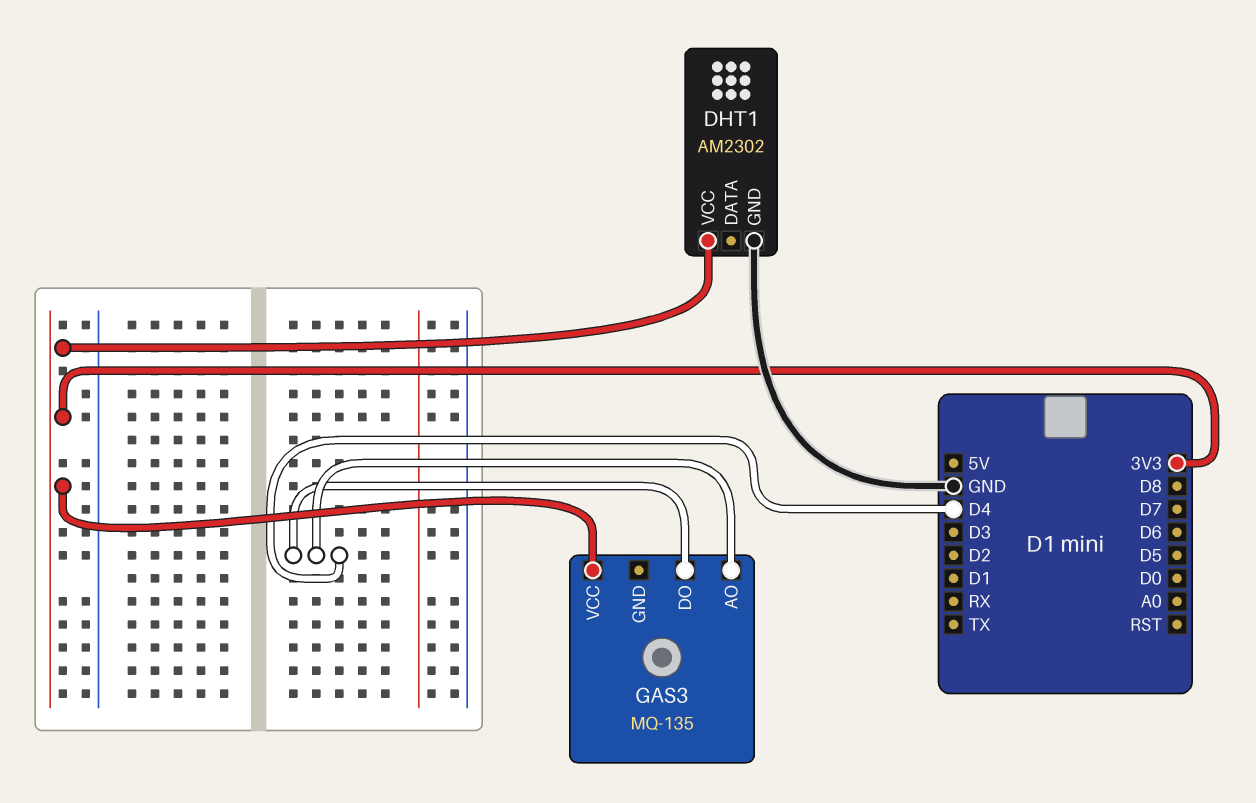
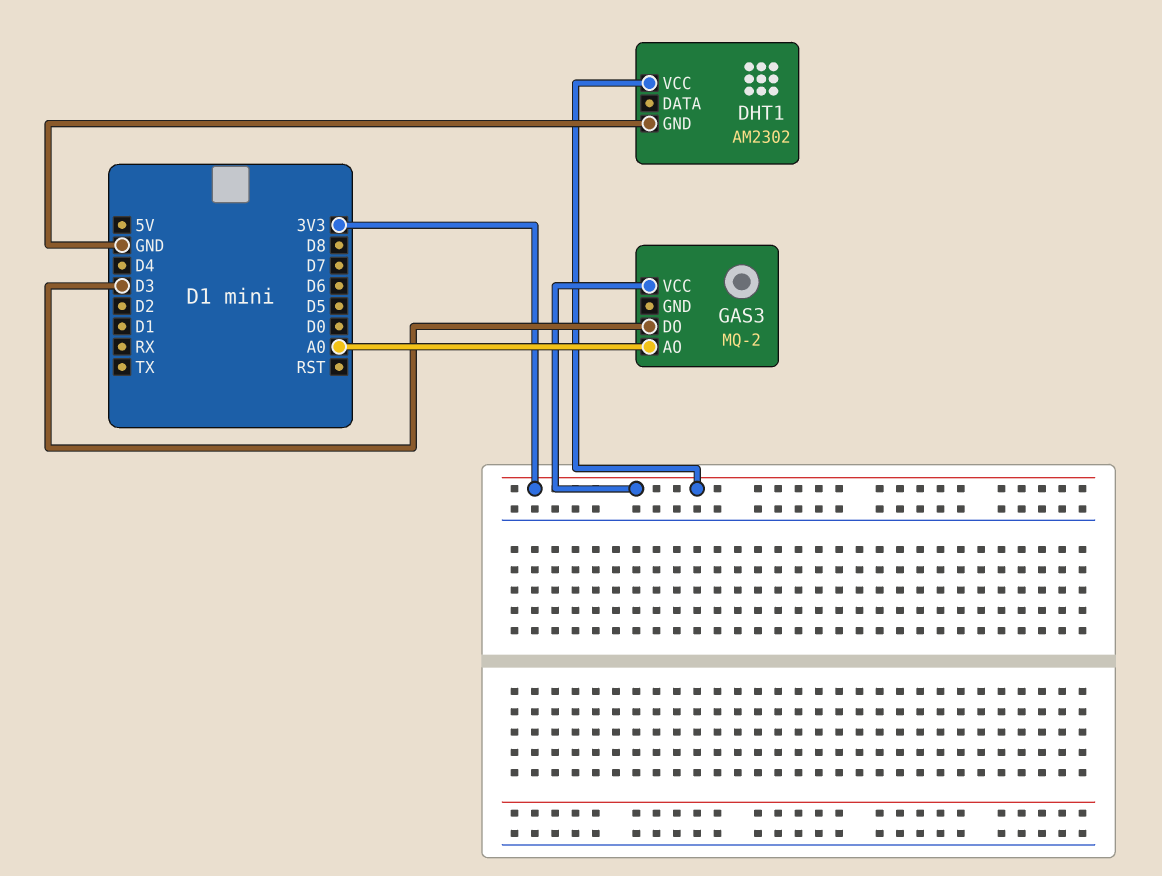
GAS3: MQ-135 -> MQ-2
GAS3 pin AO: D4 -> A0
GAS3 pin DO: D4 -> D3

